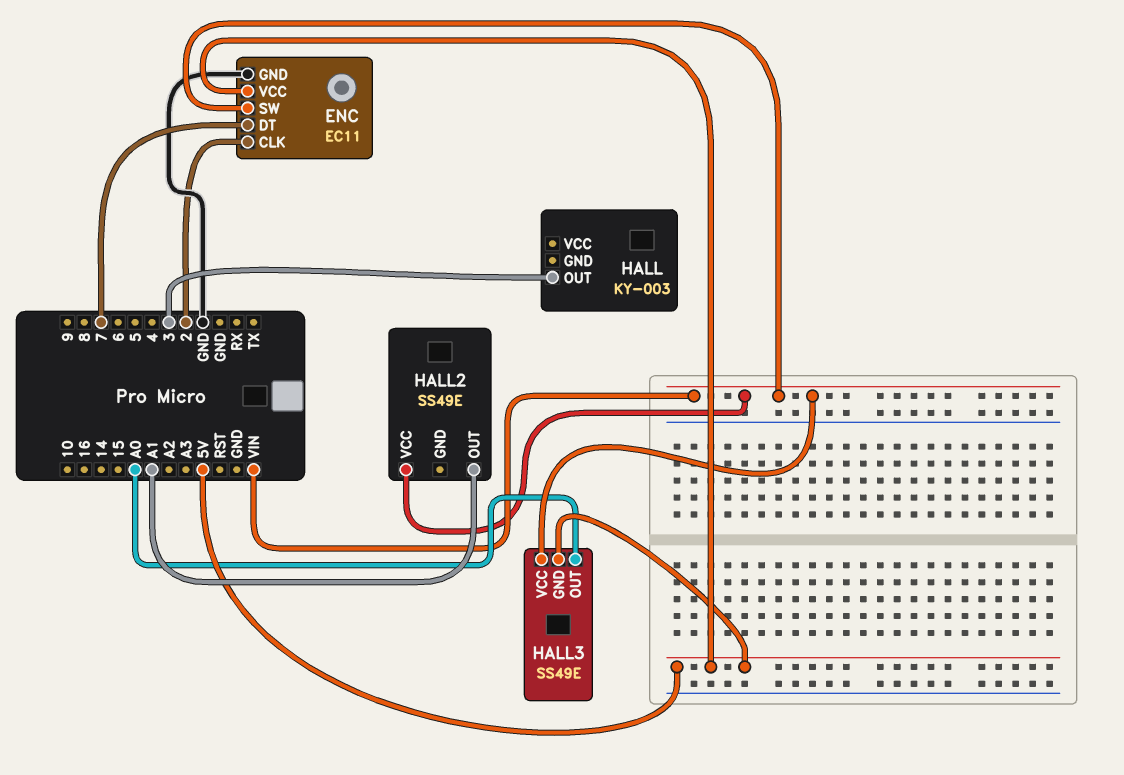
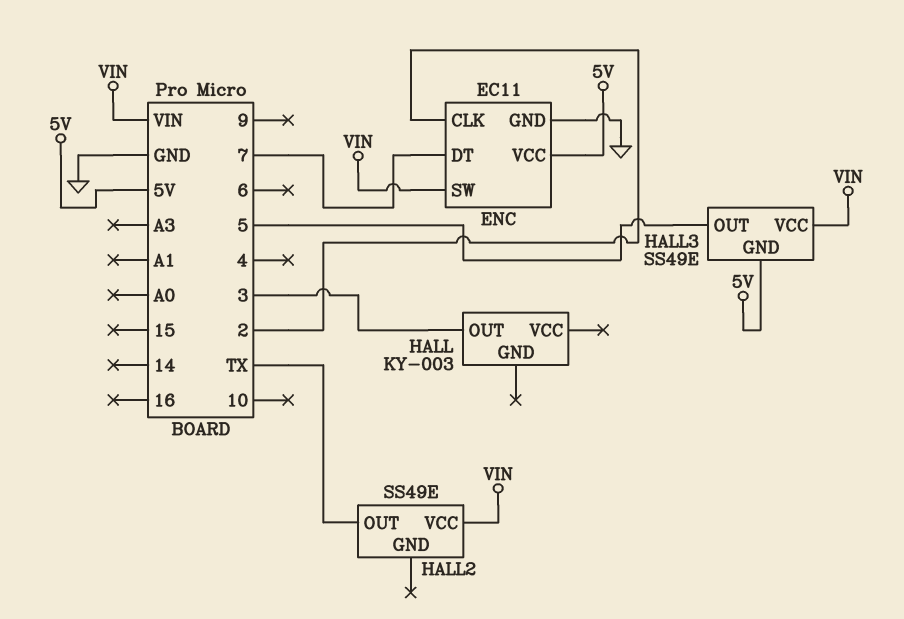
HALL2 pin OUT: A1 -> TX
HALL3 pin OUT: A0 -> 5

